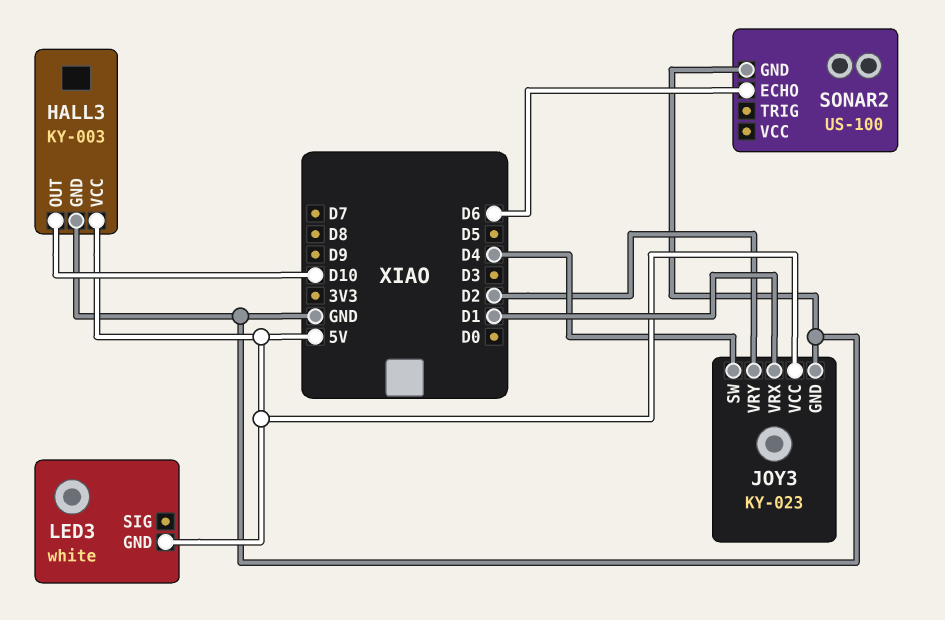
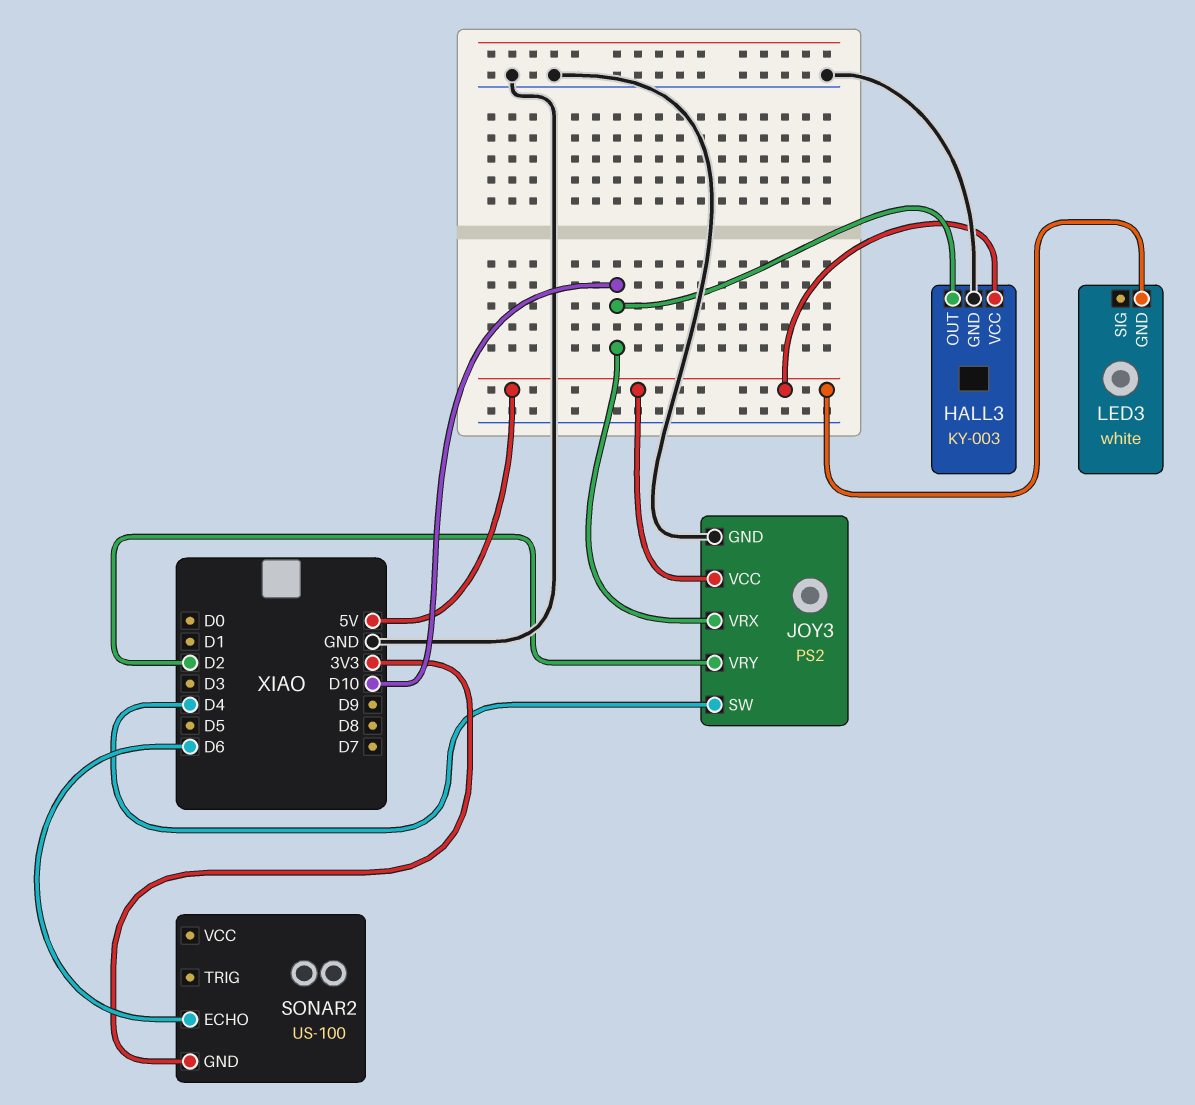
JOY3: KY-023 -> PS2
JOY3 pin VRX: D1 -> D10
SONAR2 pin GND: GND -> 3V3

